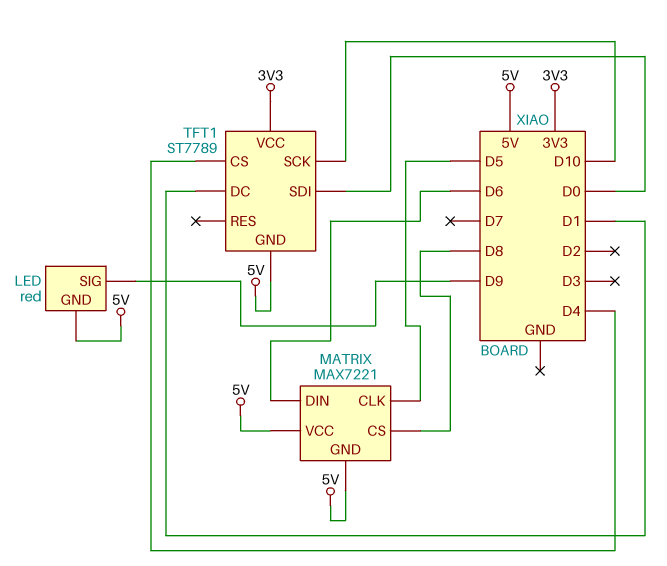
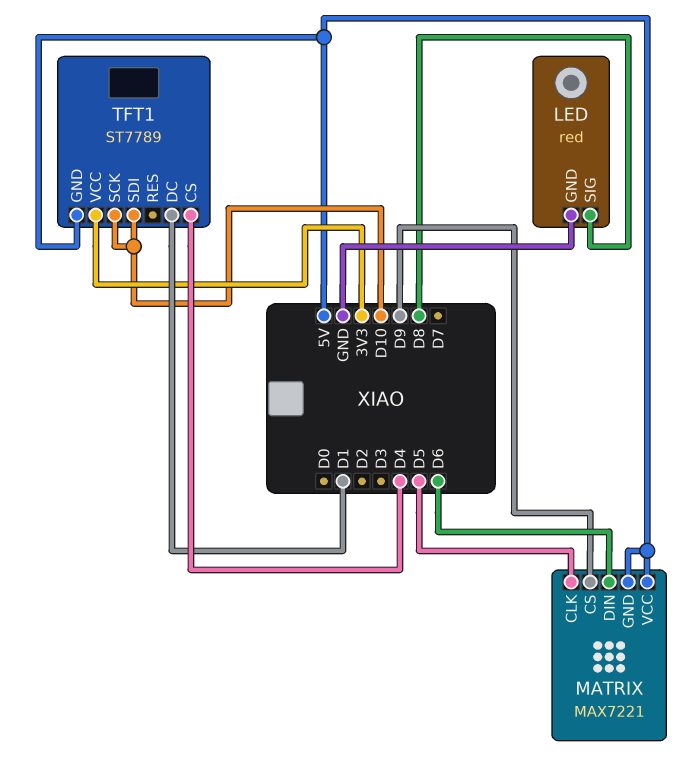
LED pin GND: 5V -> GND
LED pin SIG: D9 -> D8
MATRIX pin CS: D8 -> D9
TFT1 pin SDI: D0 -> D10

